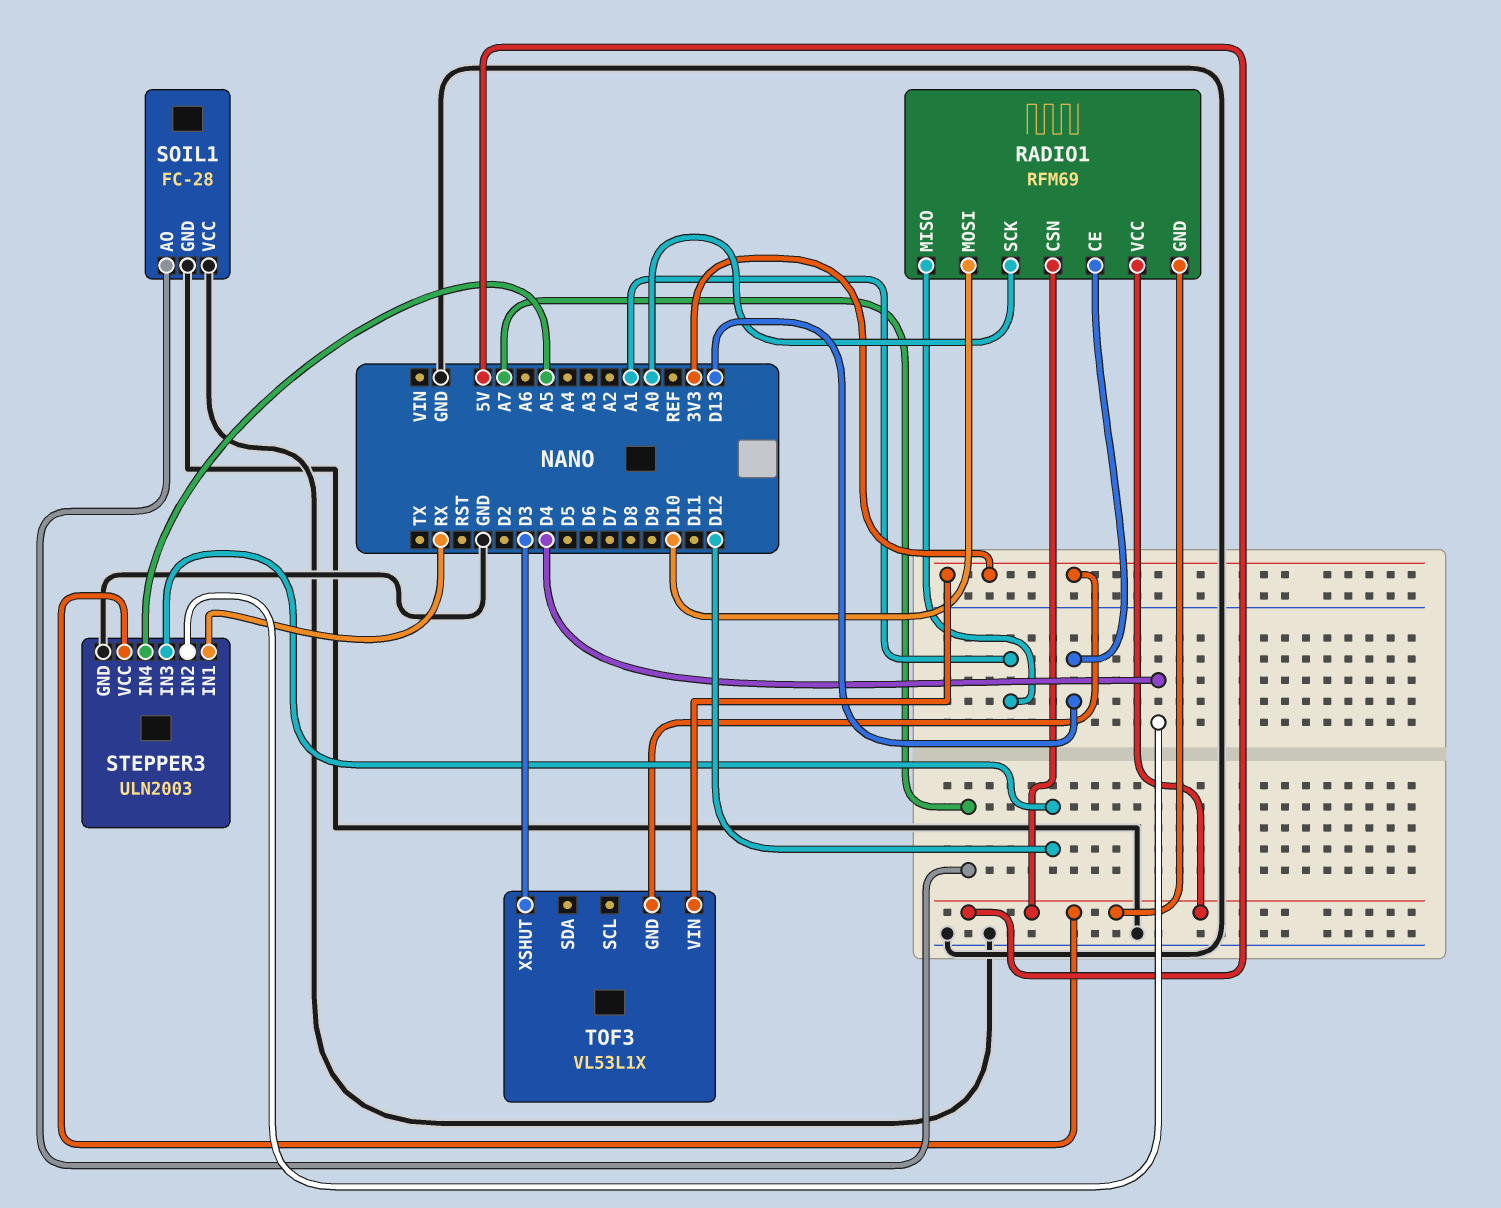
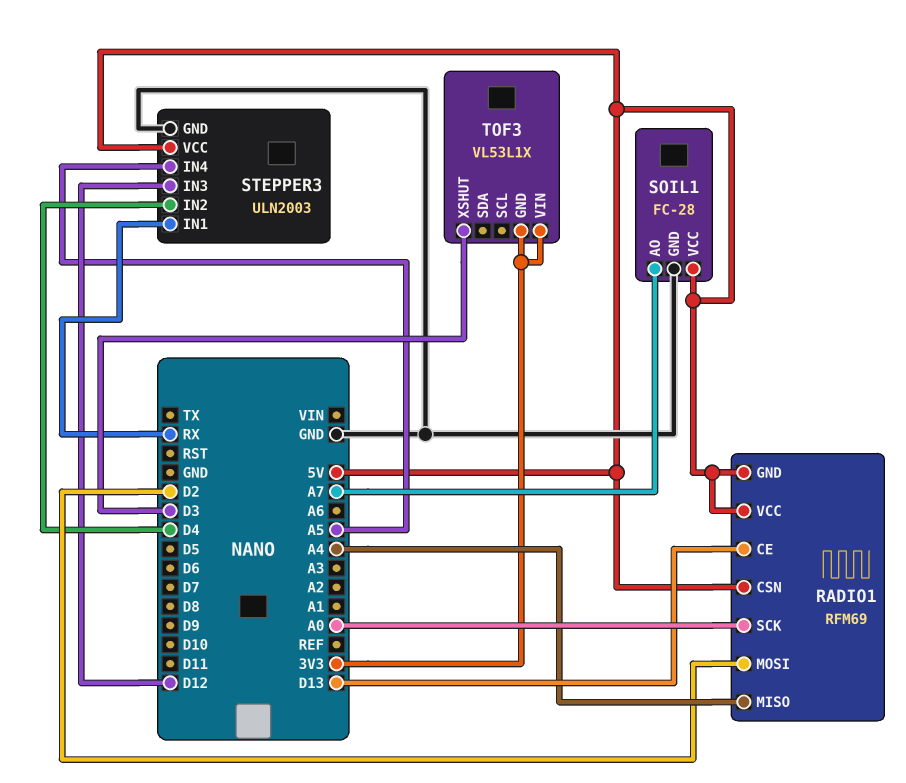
RADIO1 pin MISO: A1 -> A4
RADIO1 pin MOSI: D10 -> D2
SOIL1 pin VCC: GND -> 5V

